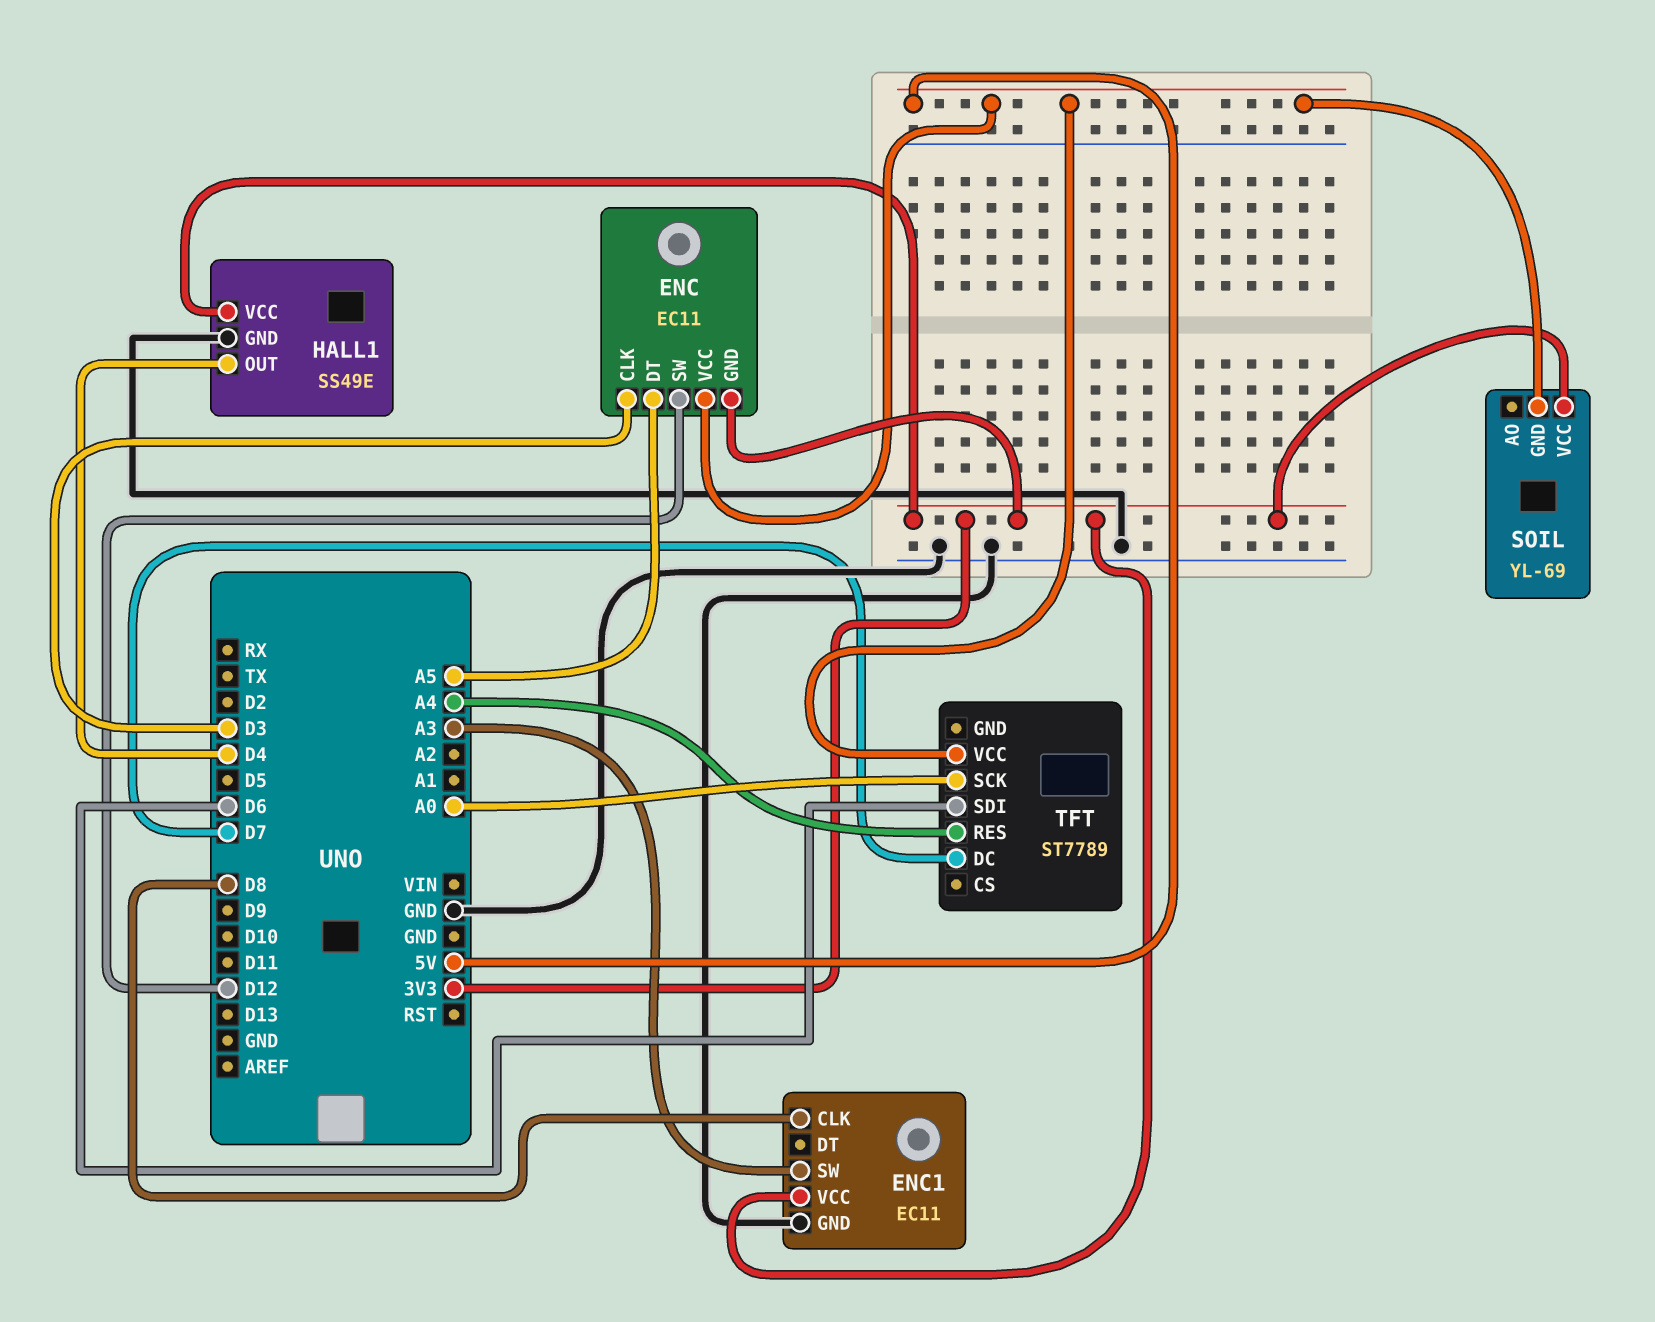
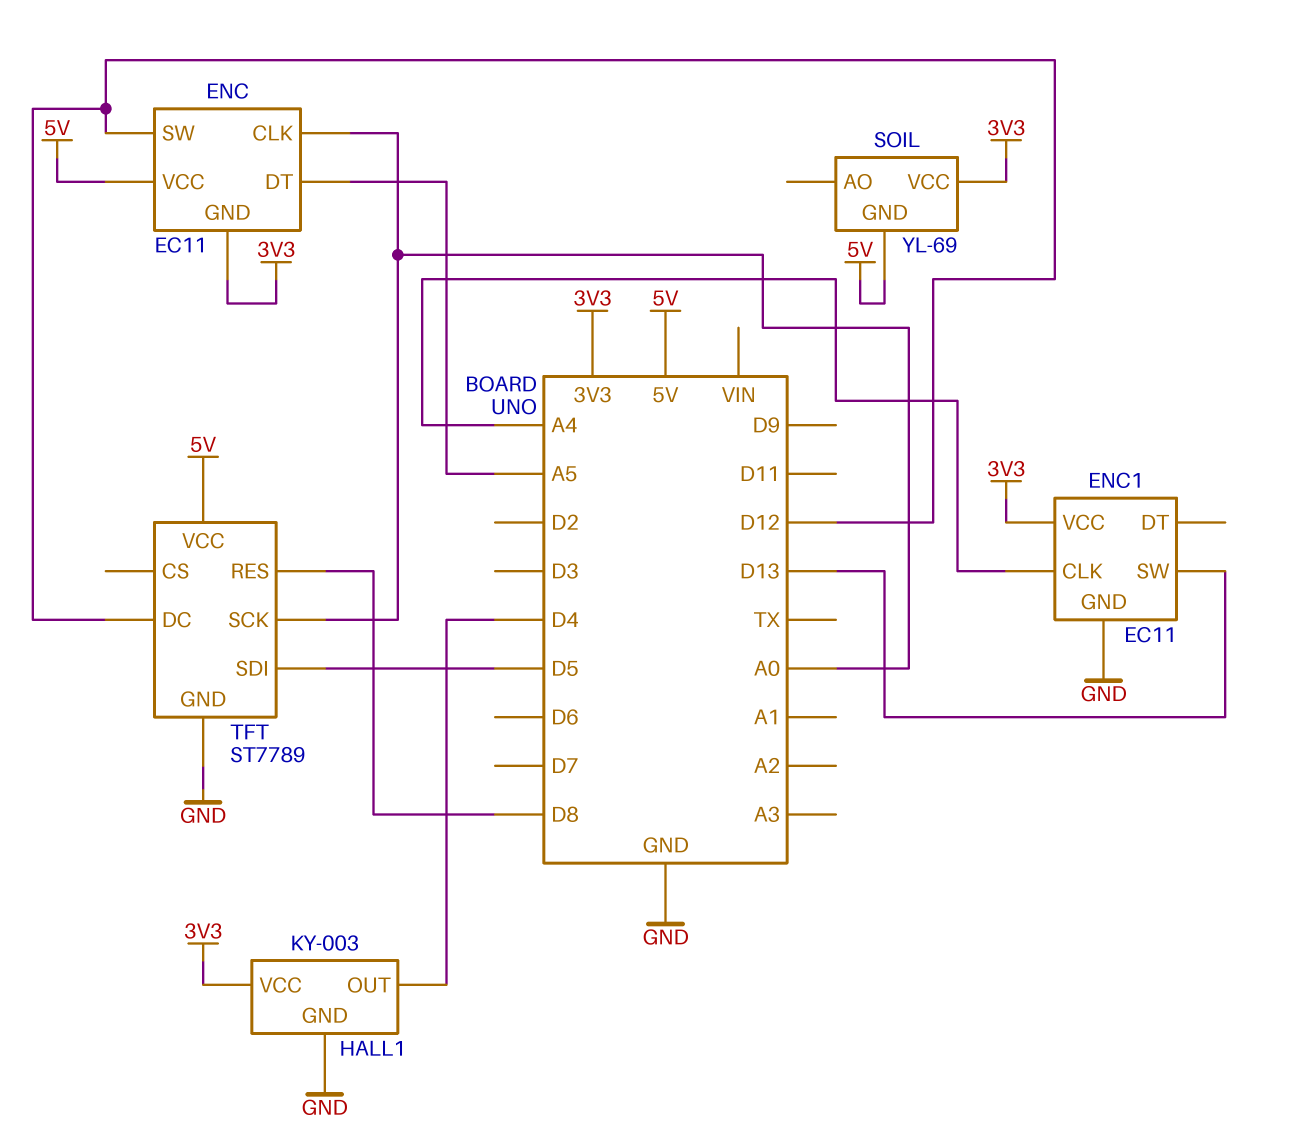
ENC pin CLK: D3 -> A0
ENC1 pin CLK: D8 -> A4
ENC1 pin SW: A3 -> D13
HALL1: SS49E -> KY-003
TFT pin DC: D7 -> D12
TFT pin GND: none -> GND
TFT pin RES: A4 -> D8
TFT pin SDI: D6 -> D5

